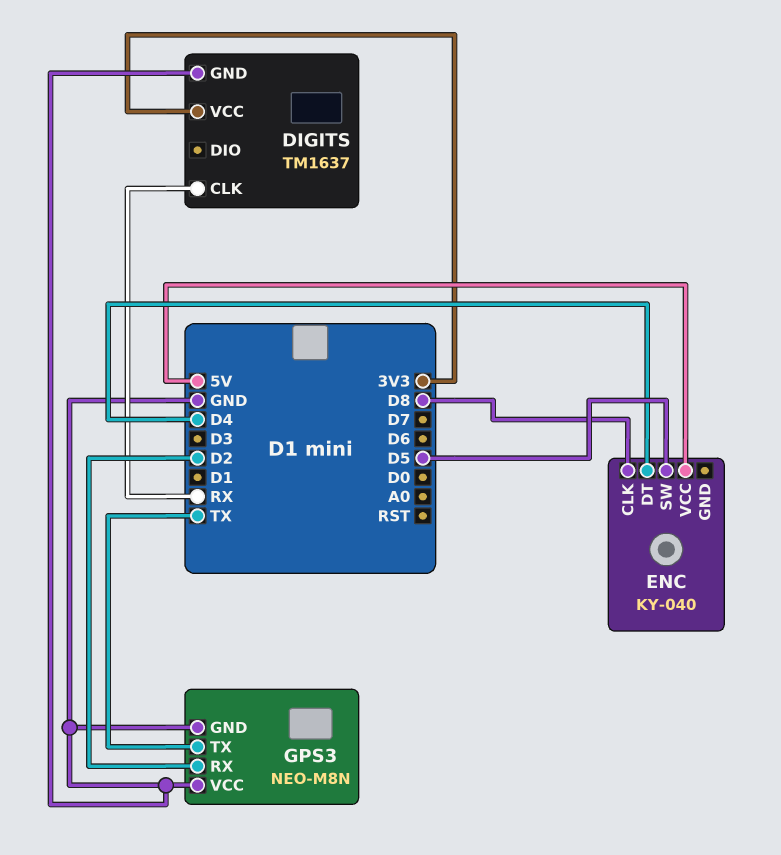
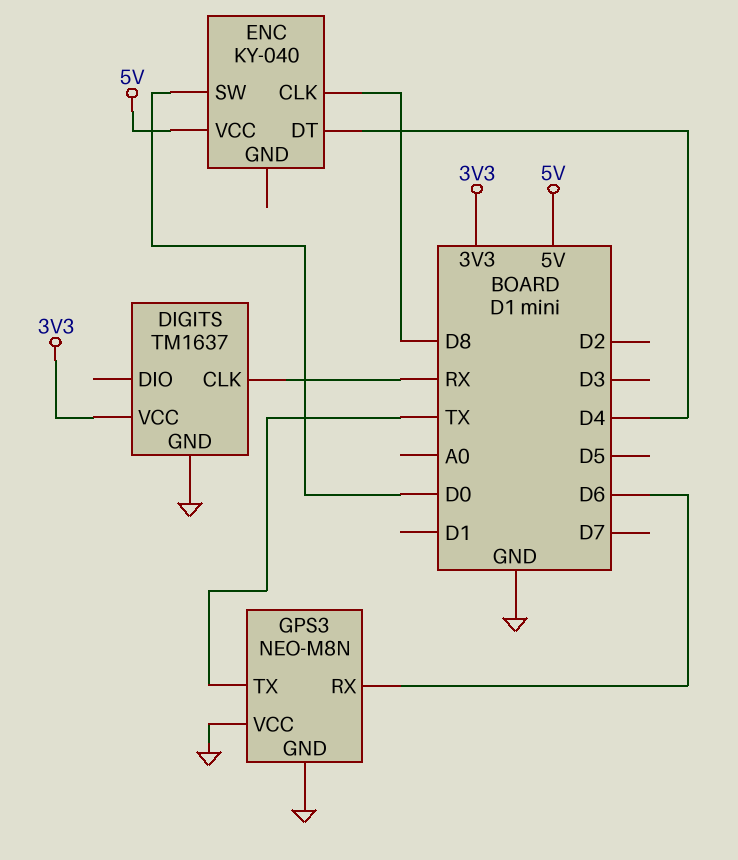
ENC pin SW: D5 -> D0
GPS3 pin RX: D2 -> D6

